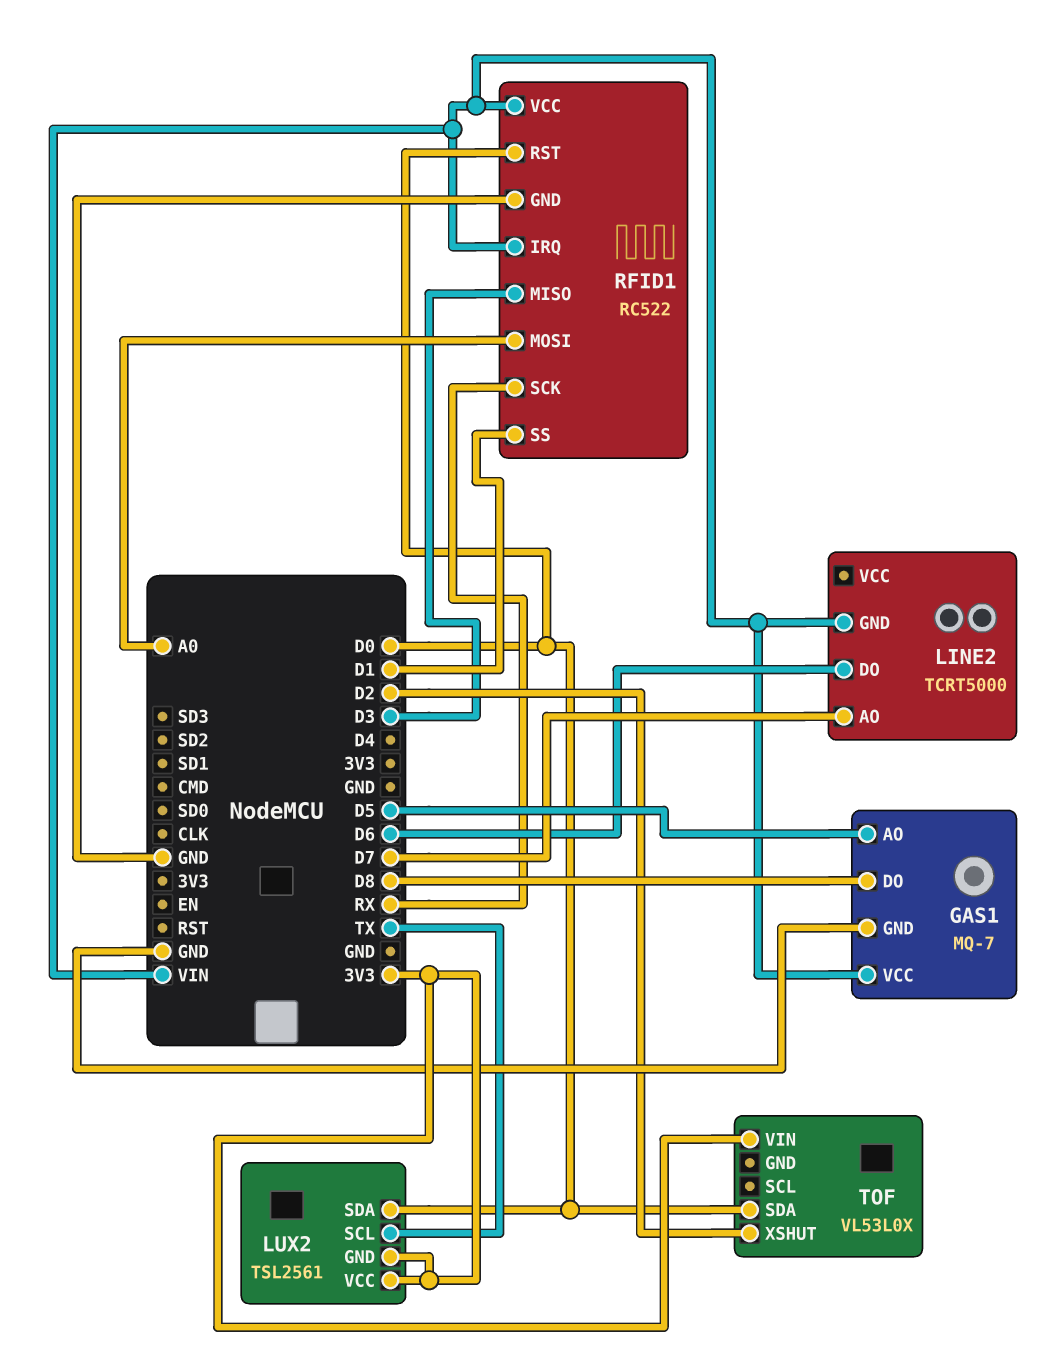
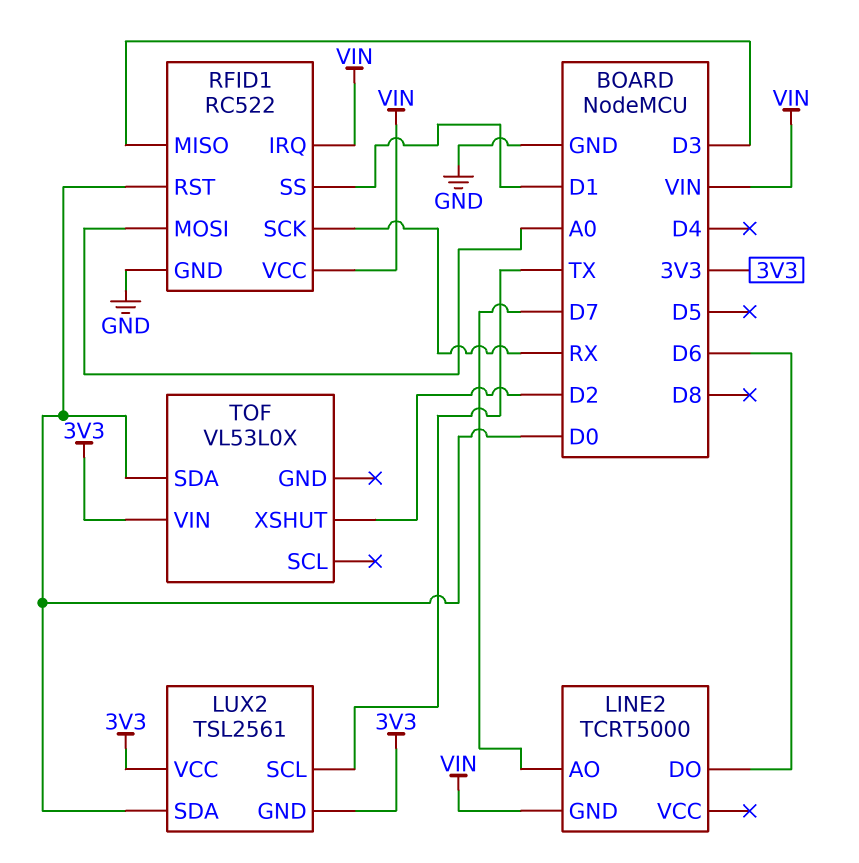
GAS1: MQ-7 -> none
GAS1 pin AO: D5 -> none
GAS1 pin DO: D8 -> none
GAS1 pin GND: GND -> none
GAS1 pin VCC: VIN -> none

